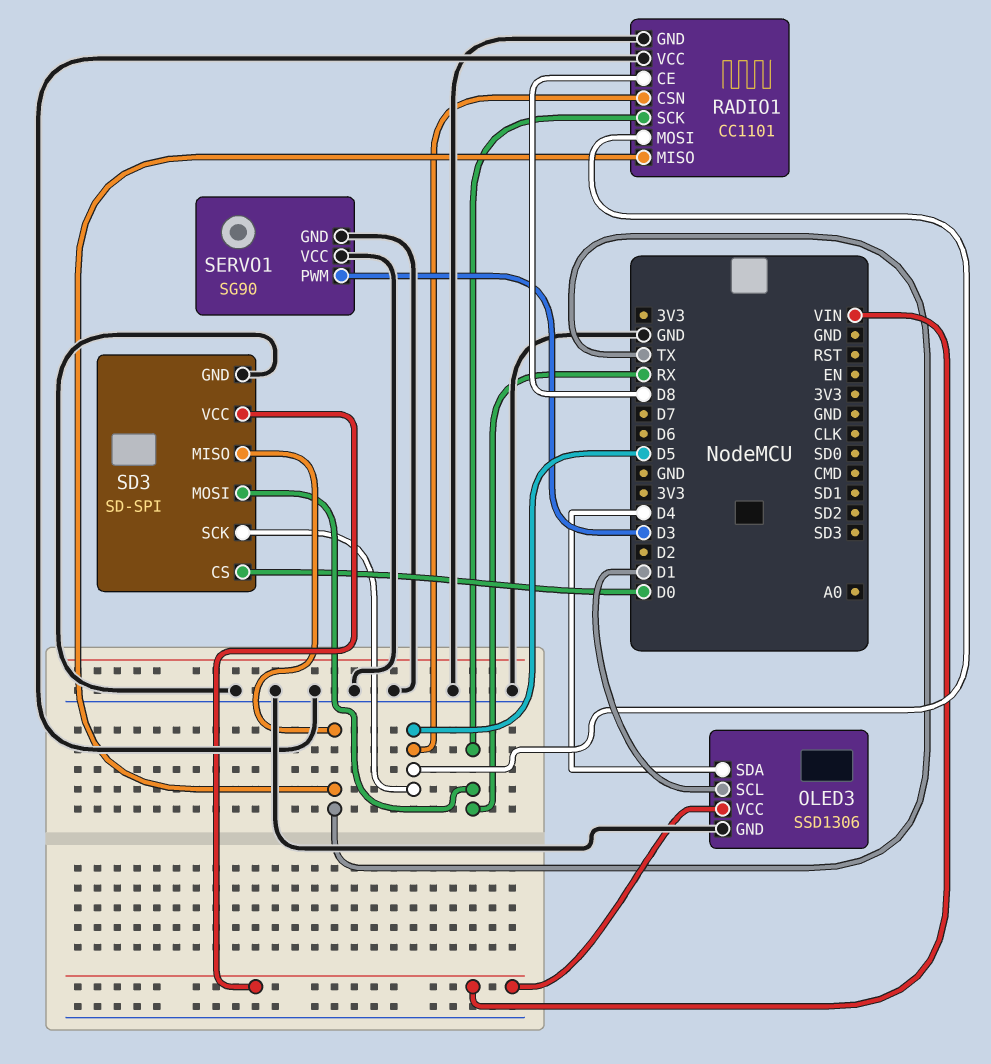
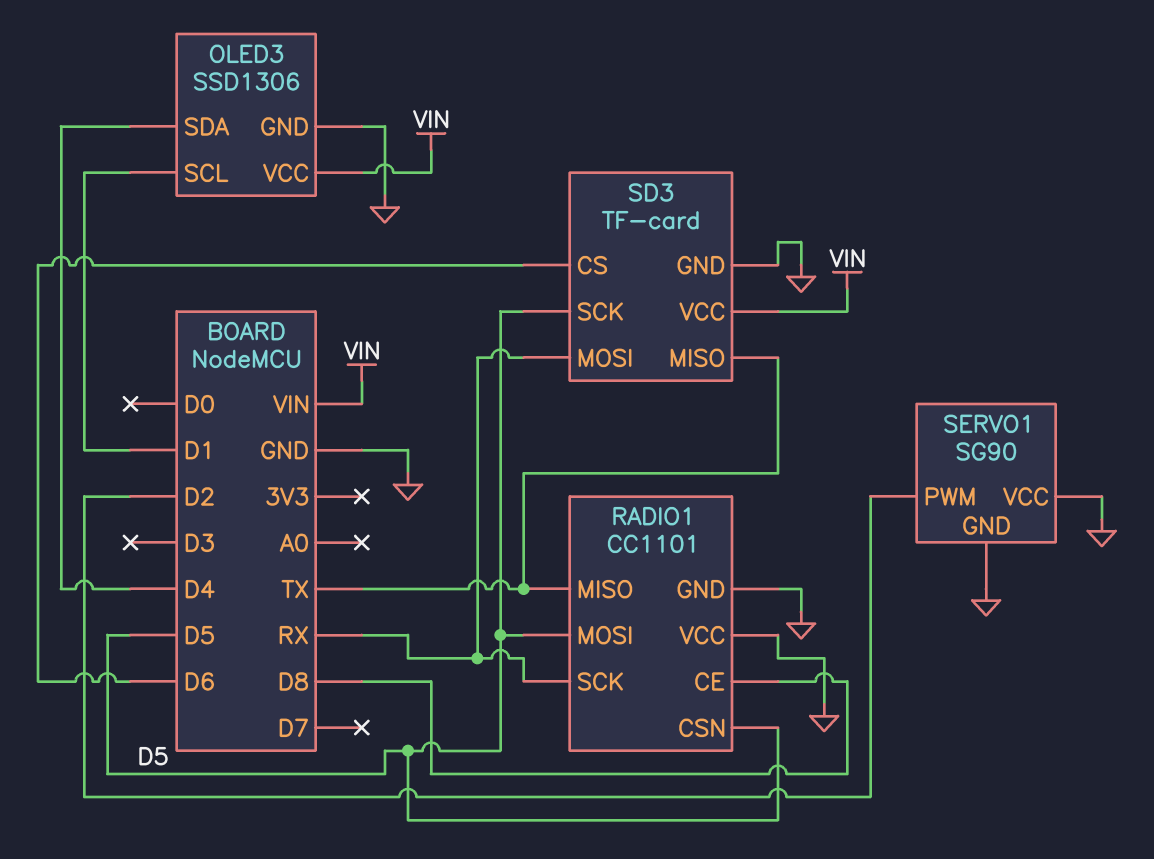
SD3: SD-SPI -> TF-card
SD3 pin CS: D0 -> D6
SERVO1 pin PWM: D3 -> D2

